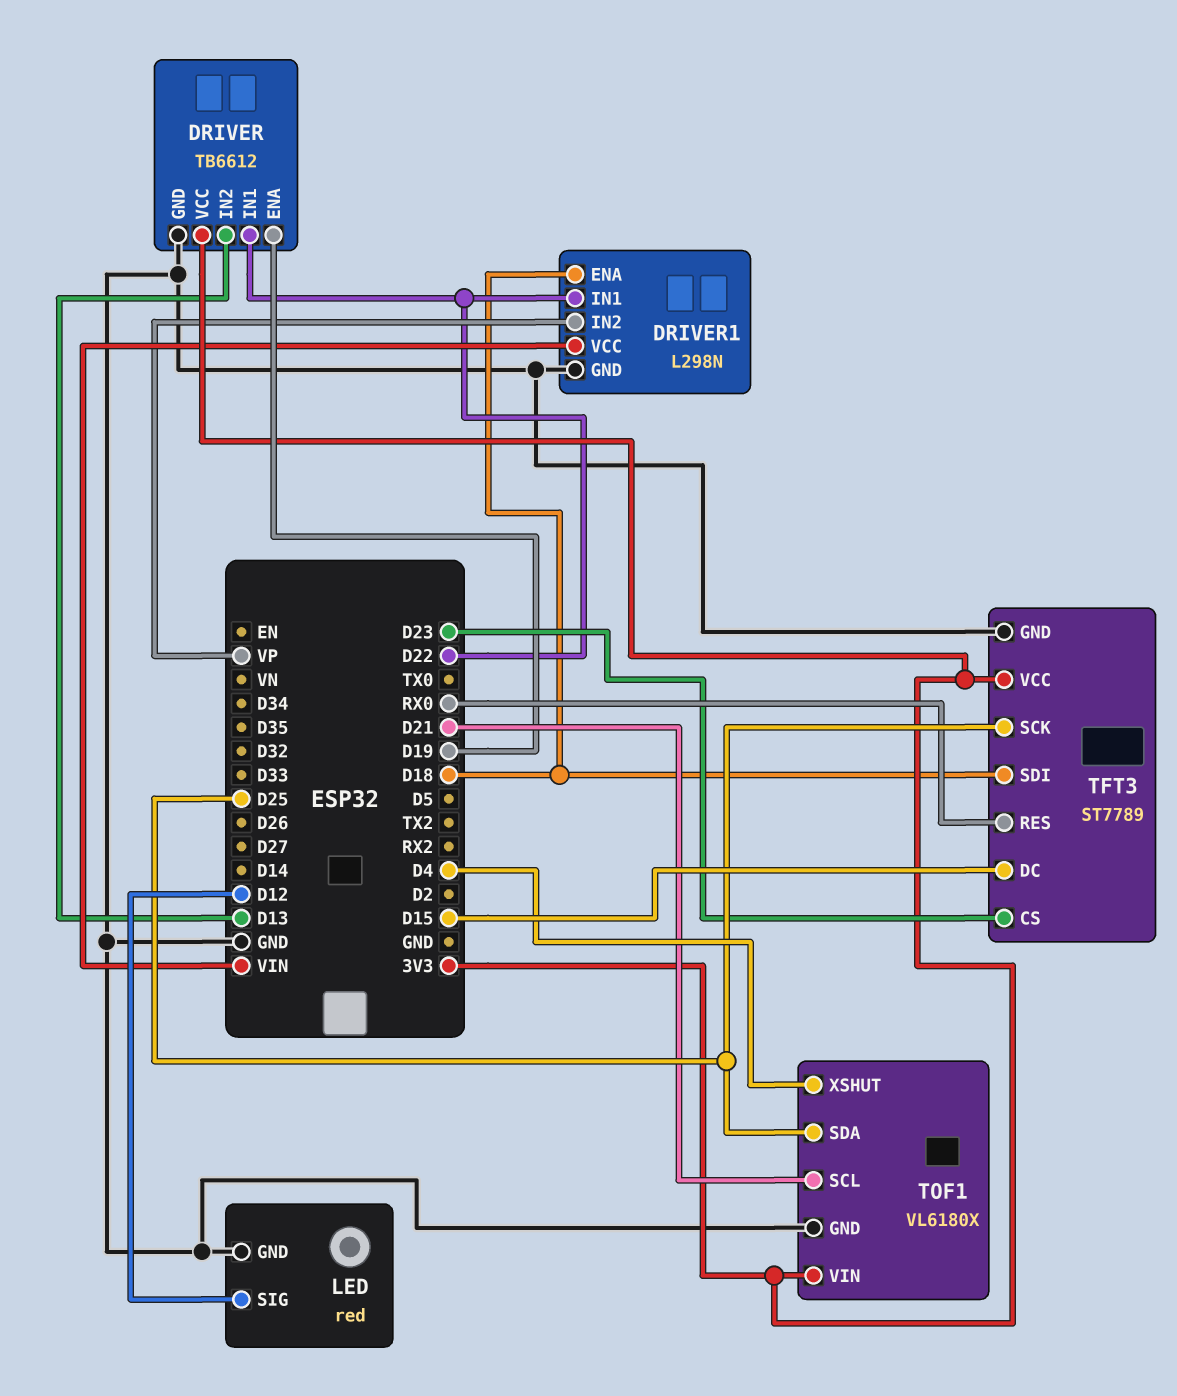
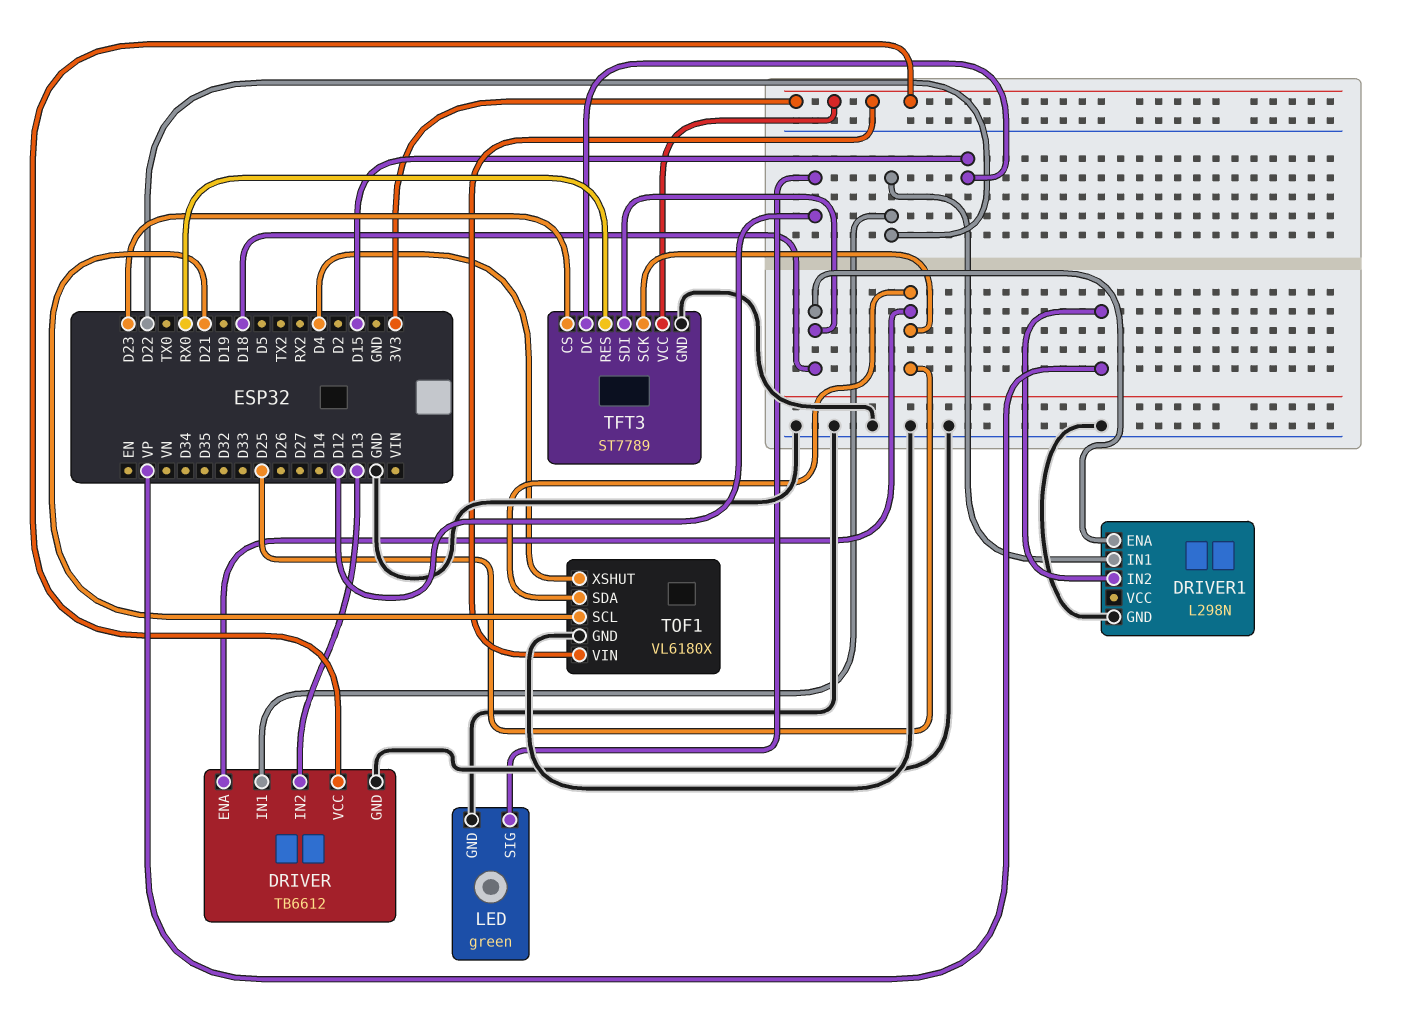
DRIVER pin ENA: D19 -> D25
DRIVER1 pin VCC: VIN -> none
LED: red -> green

